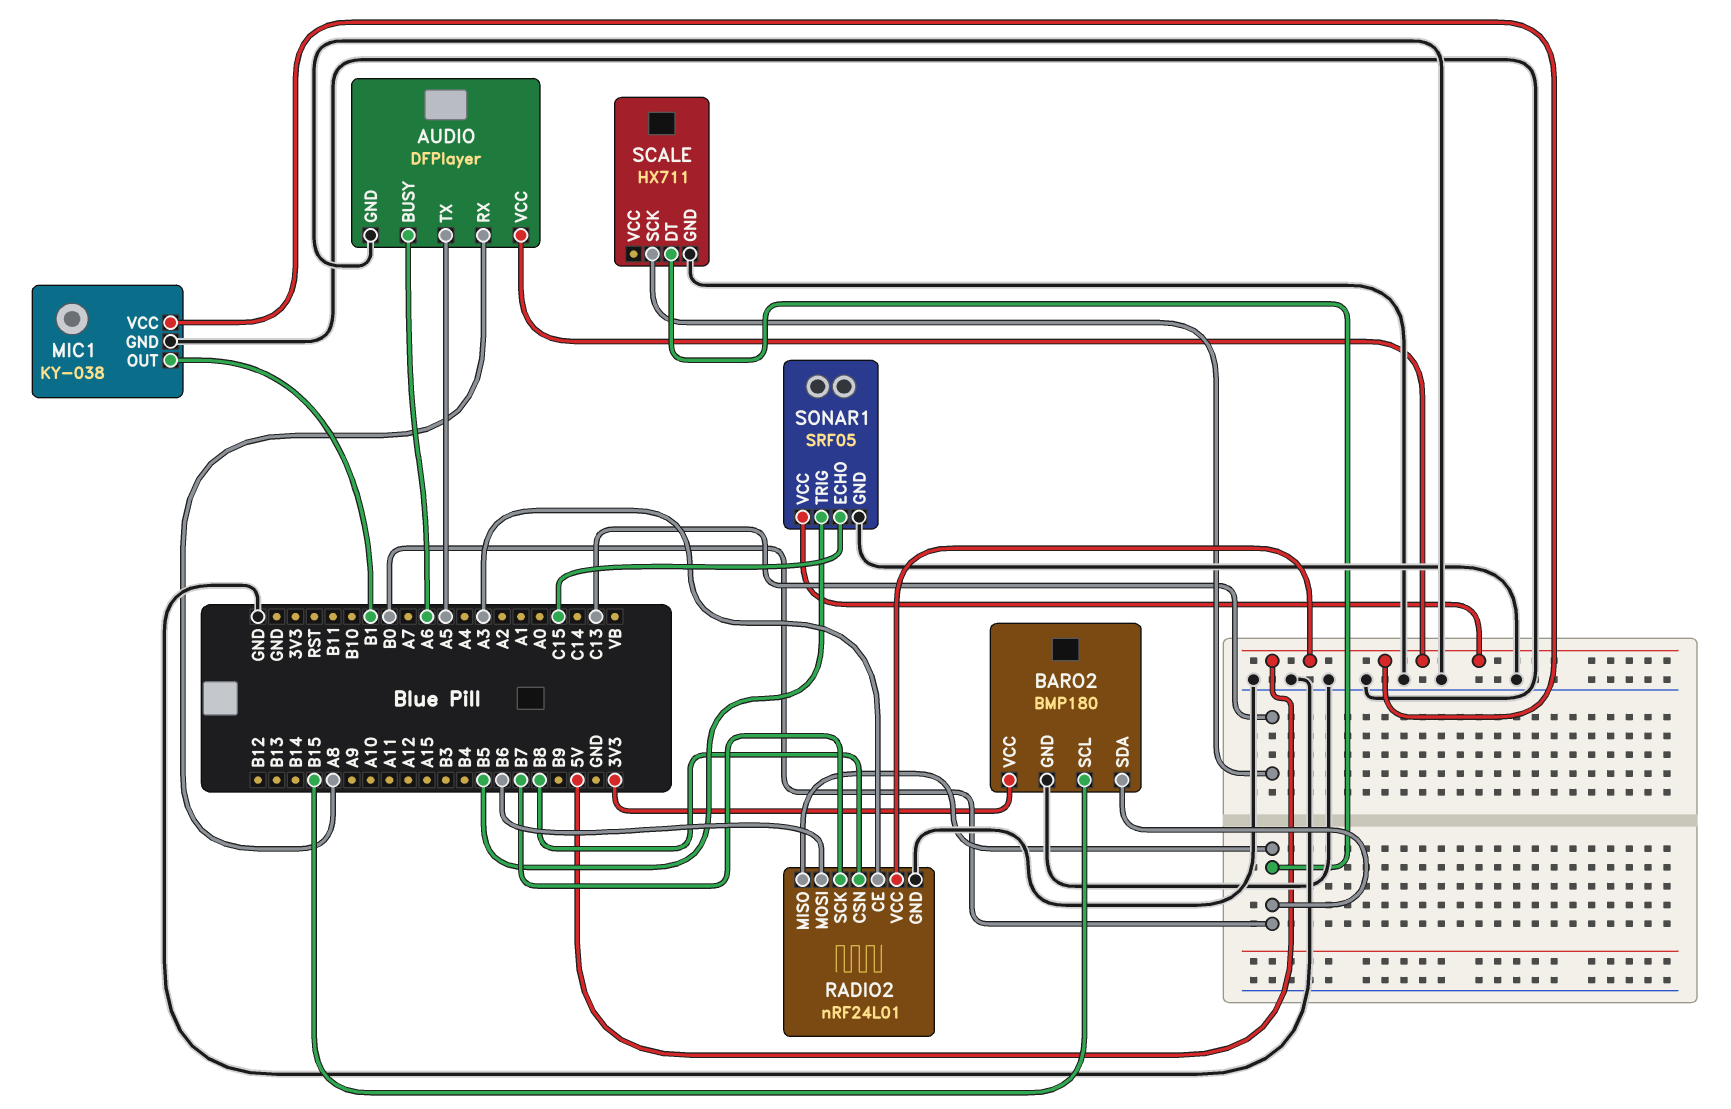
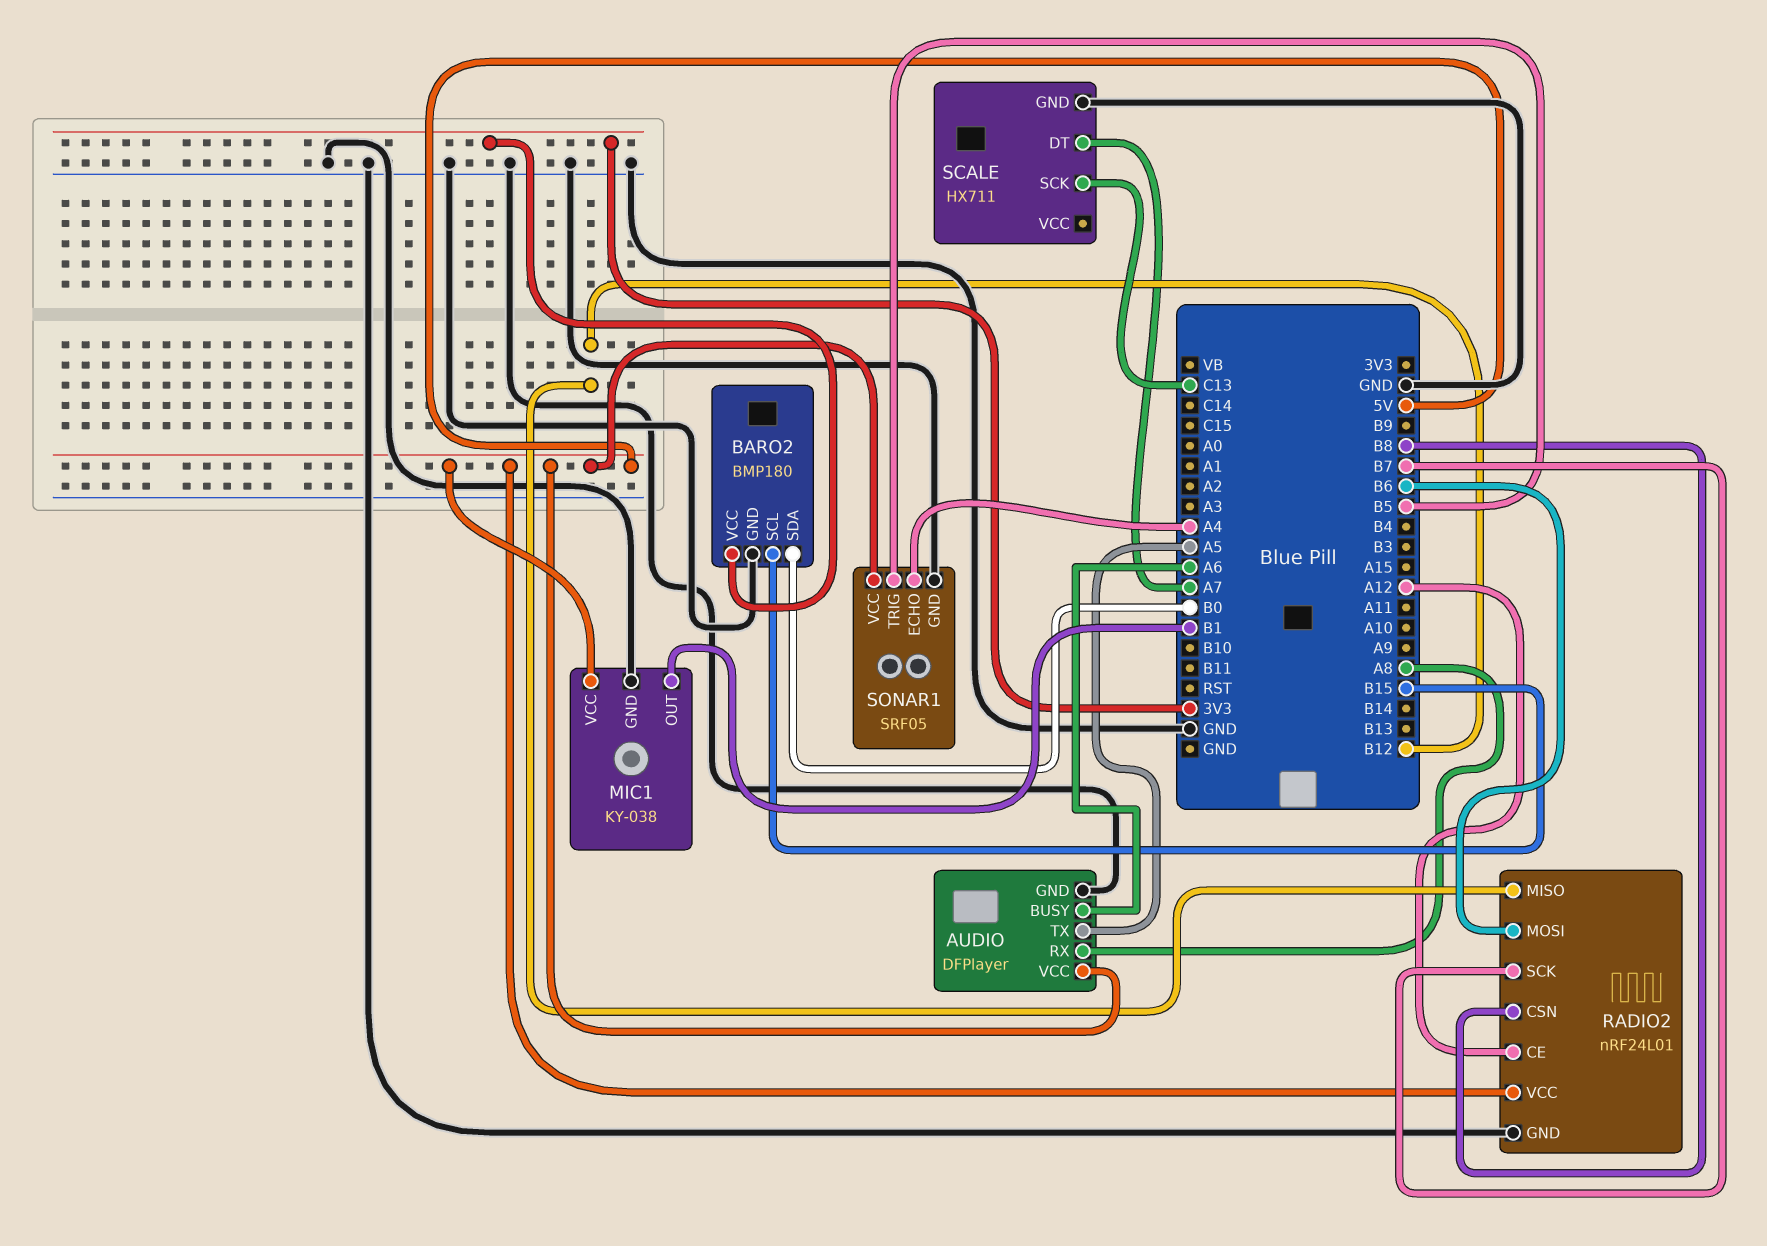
RADIO2 pin CE: A3 -> A12
RADIO2 pin MISO: B0 -> B12
SCALE pin DT: B0 -> A7
SONAR1 pin ECHO: C15 -> A4

